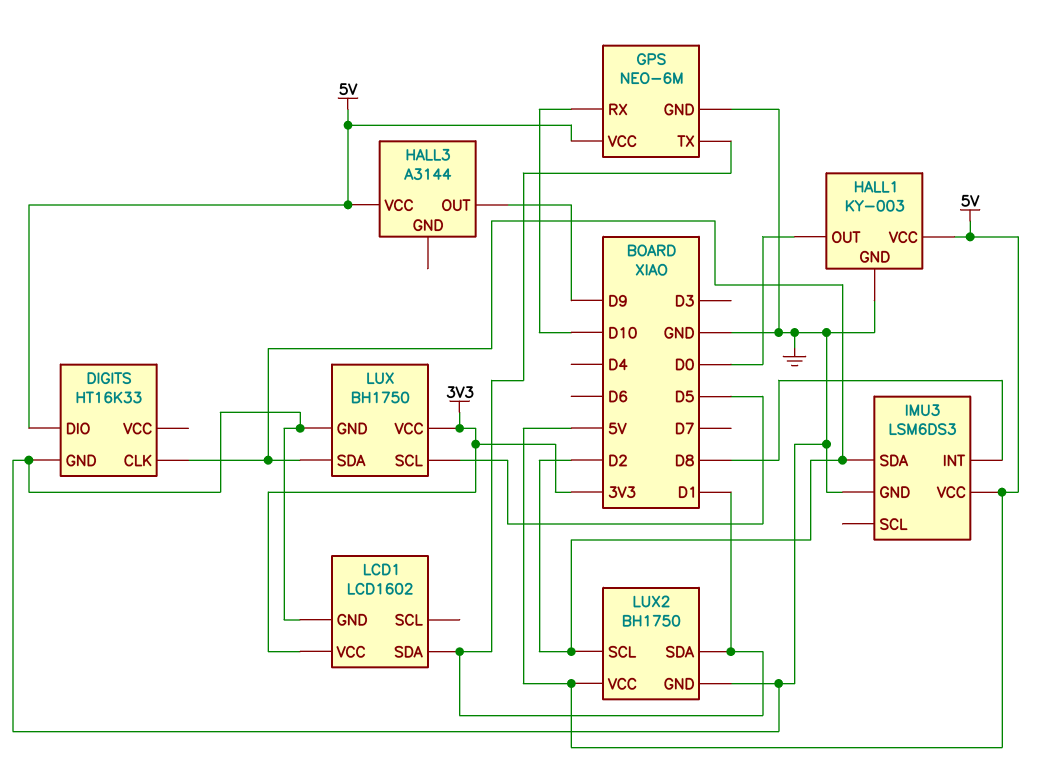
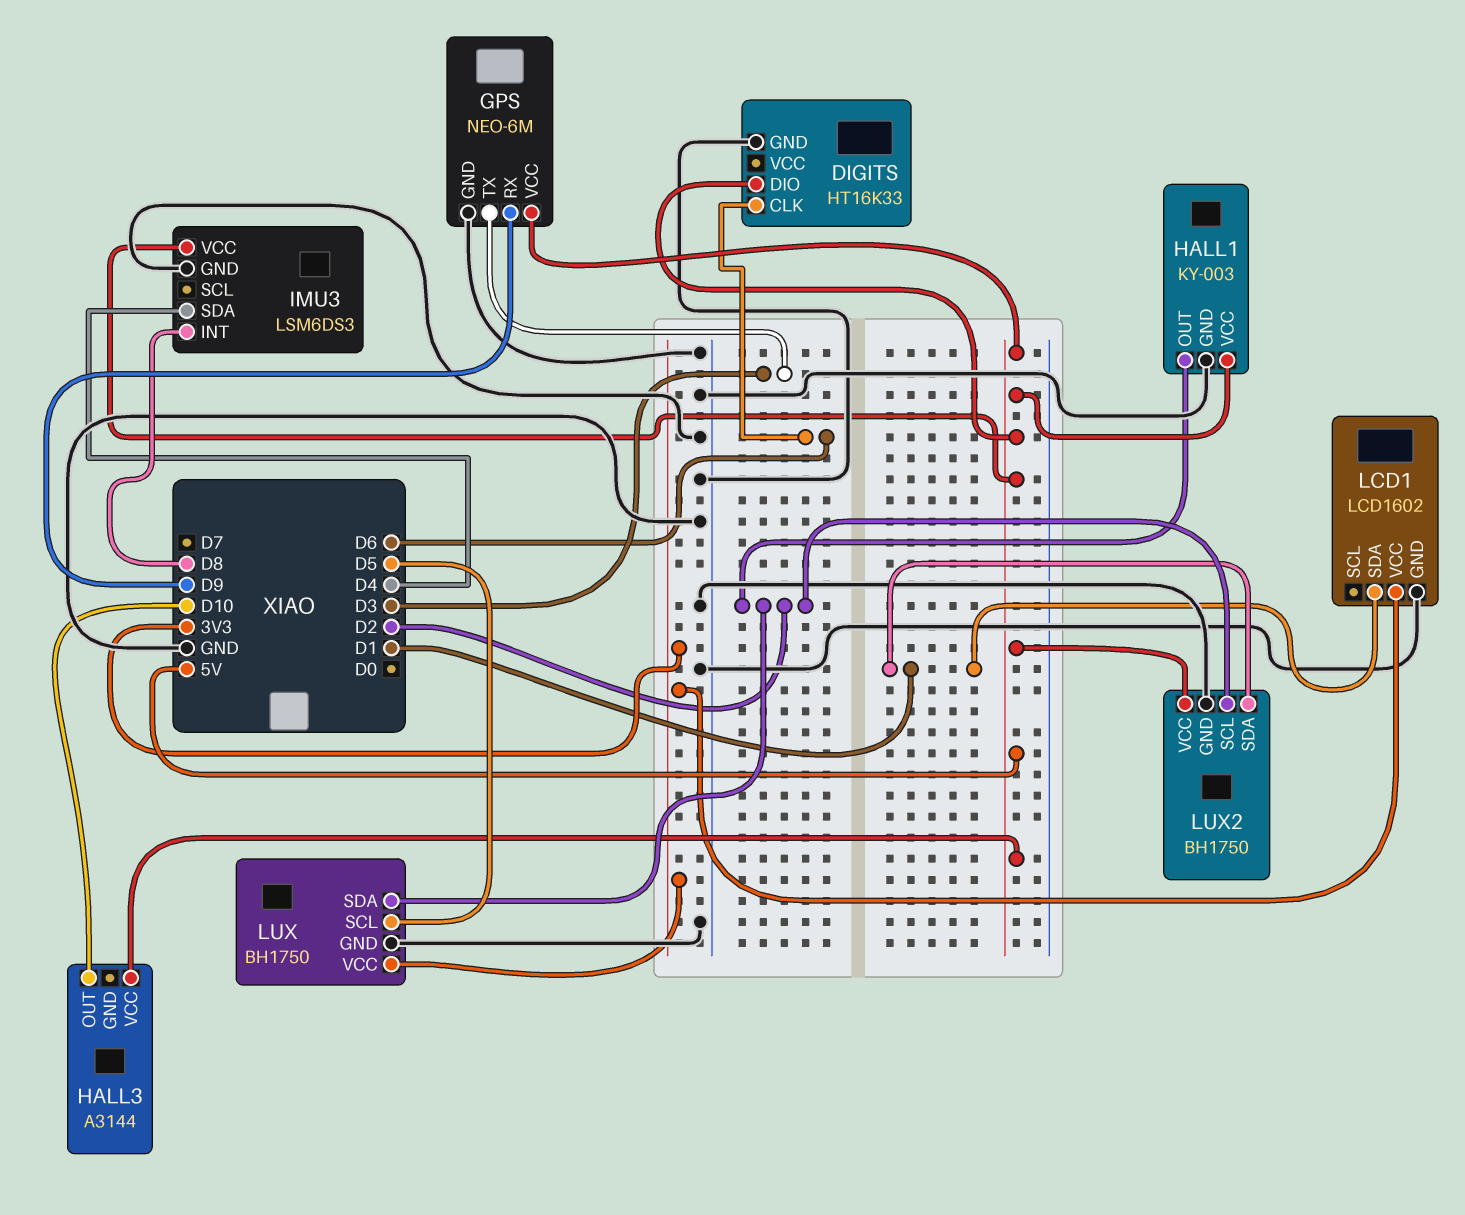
DIGITS pin CLK: D2 -> D6
GPS pin RX: D10 -> D9
GPS pin TX: D1 -> D3
HALL1 pin OUT: D0 -> D2
HALL3 pin OUT: D9 -> D10
IMU3 pin SDA: D2 -> D4

